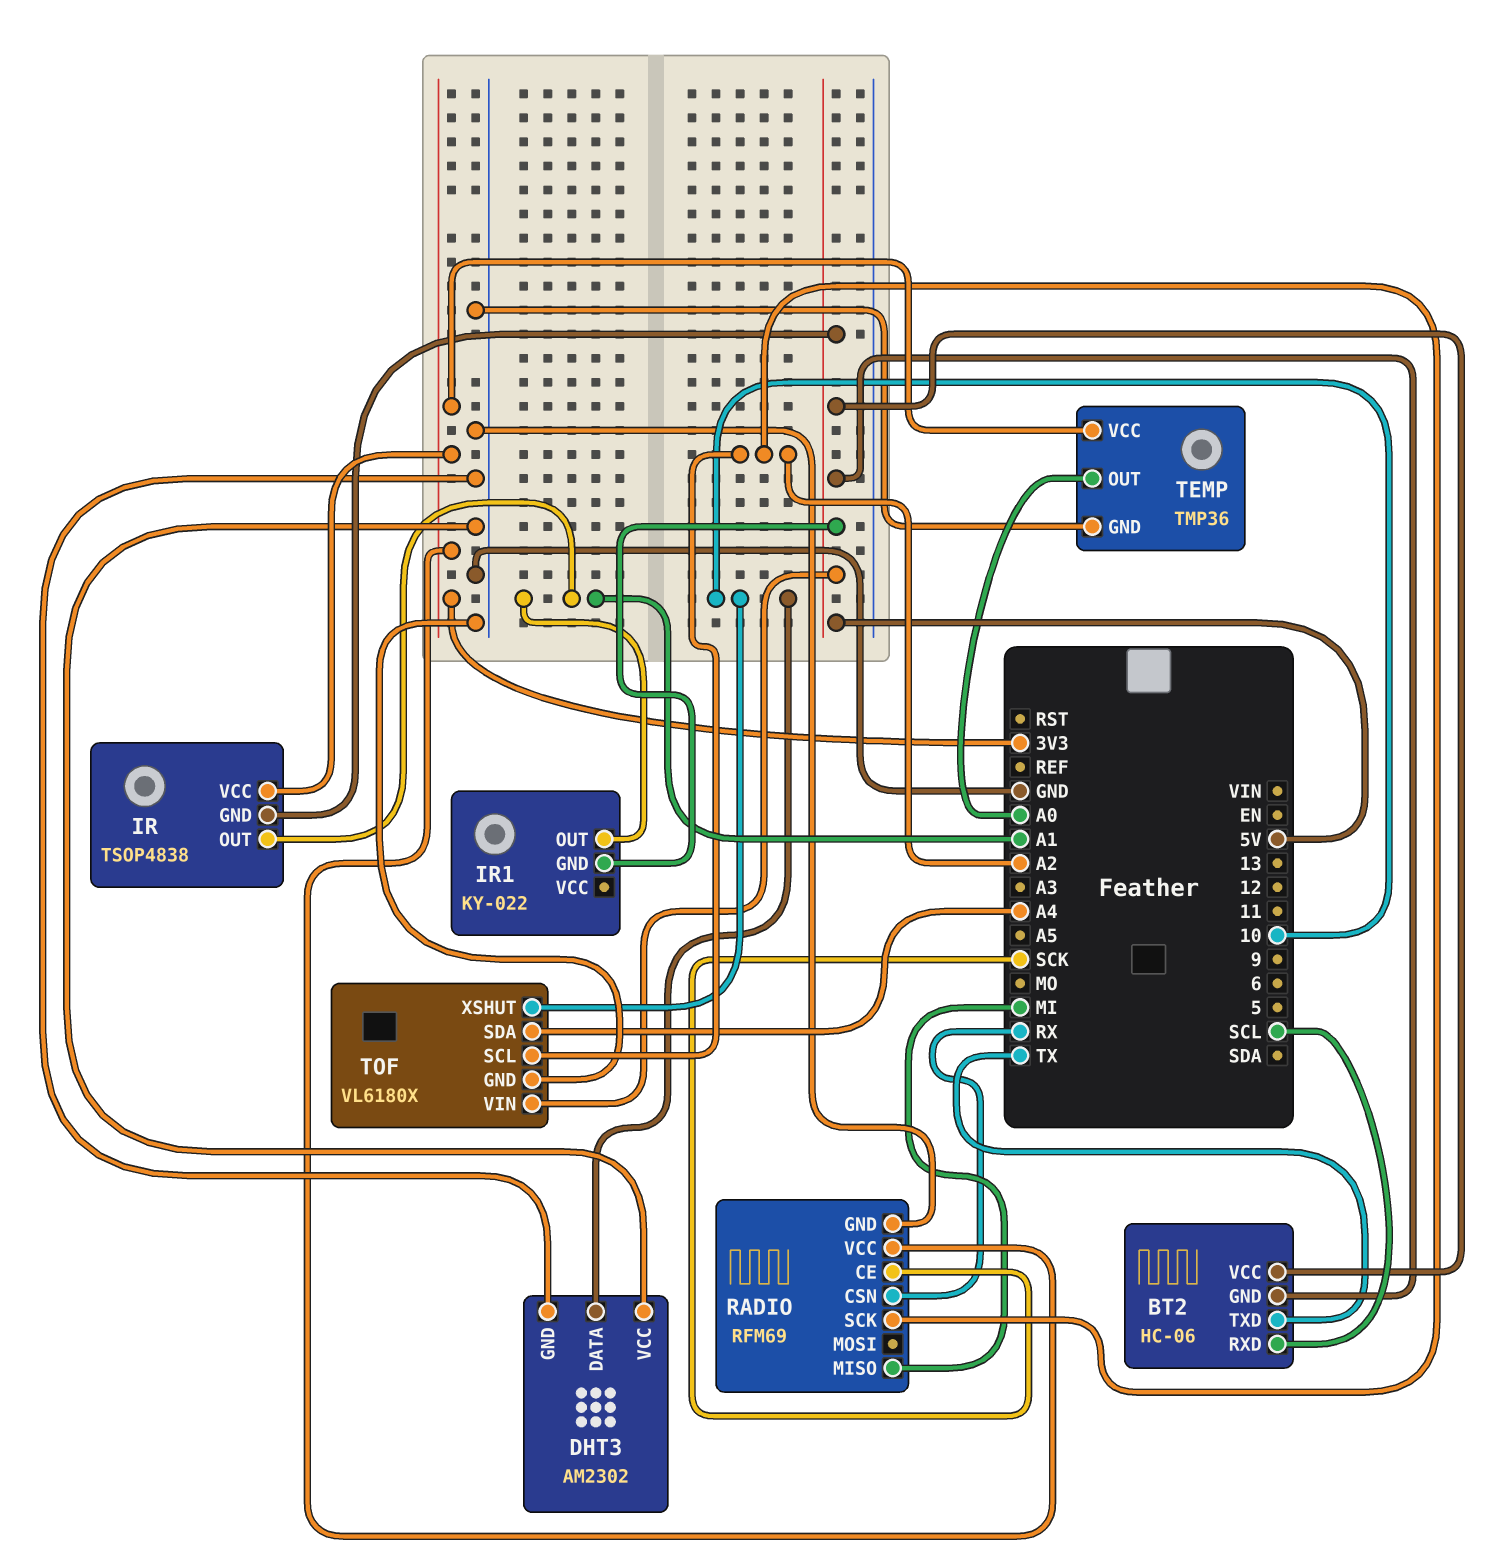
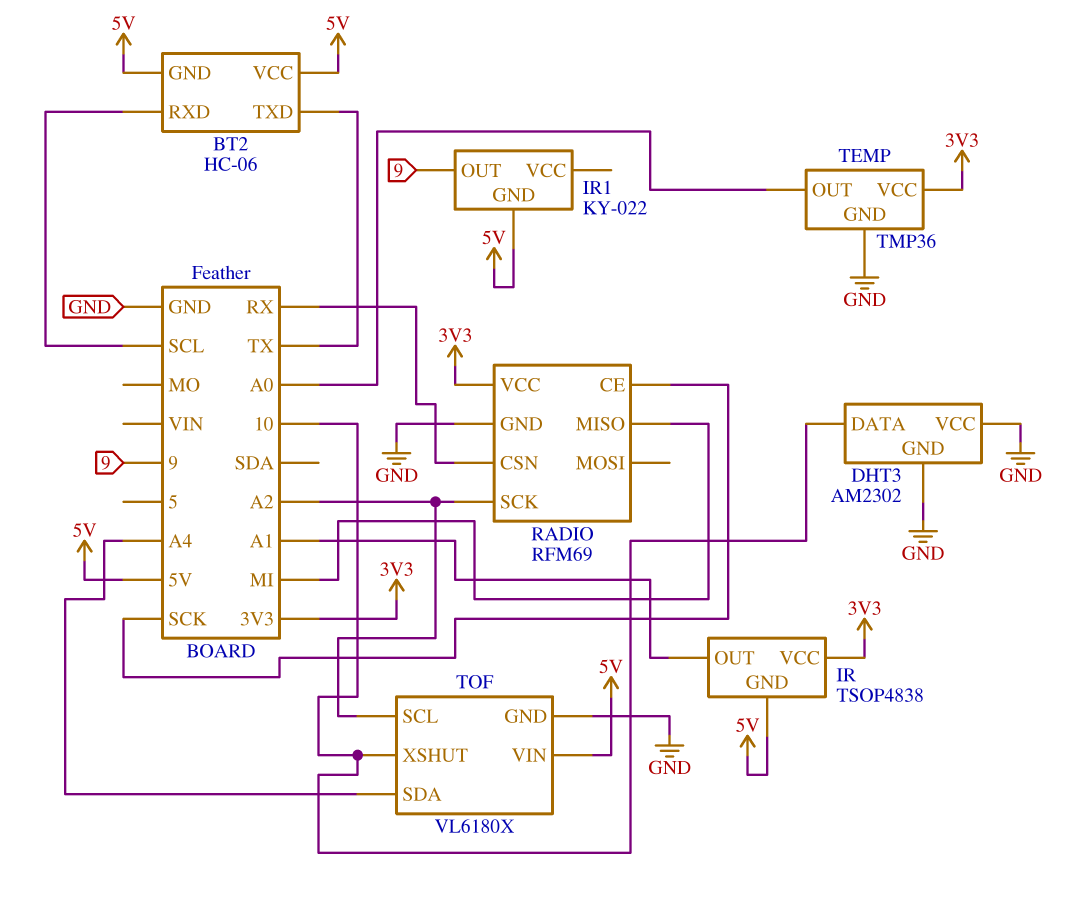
IR1 pin OUT: A1 -> 9

